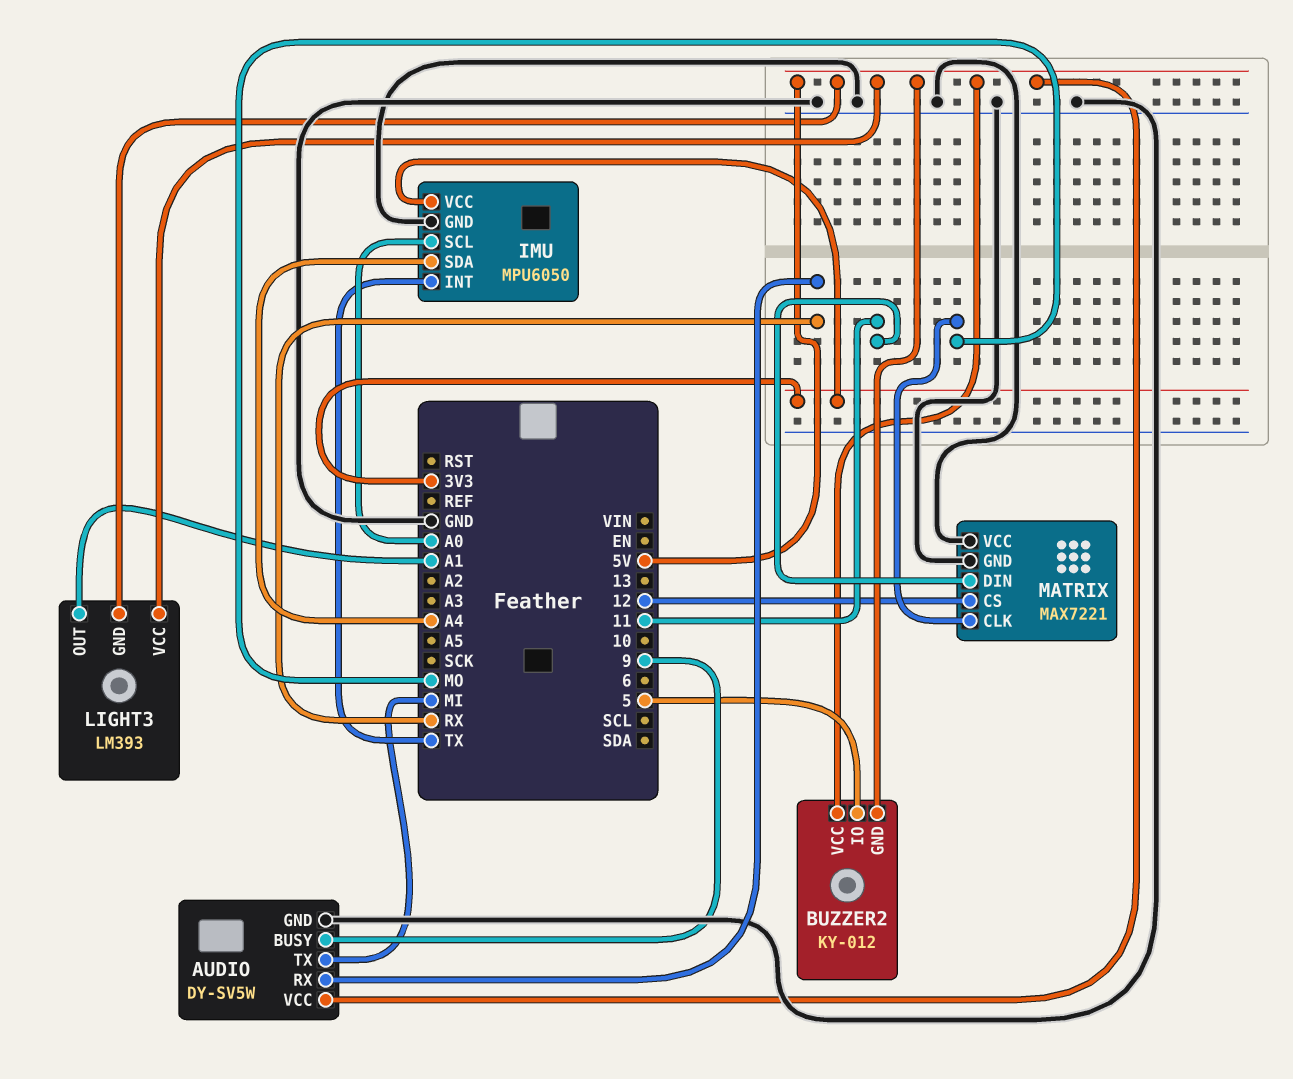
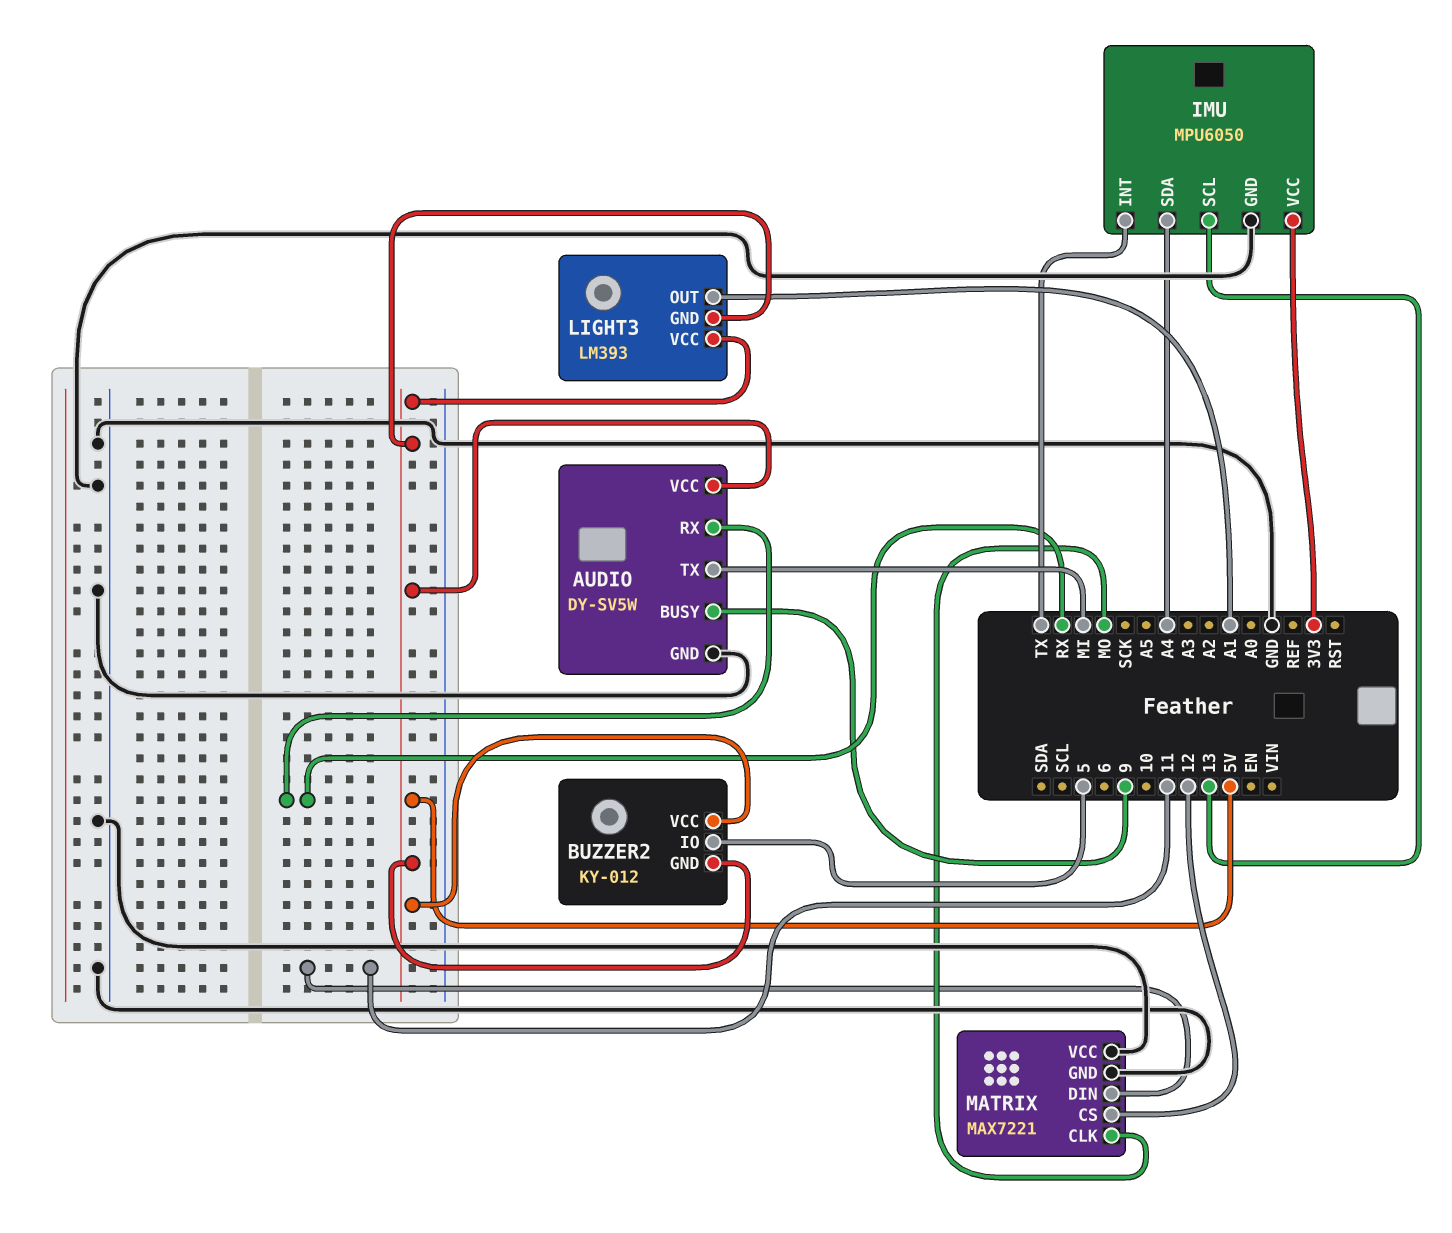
IMU pin SCL: A0 -> 13

